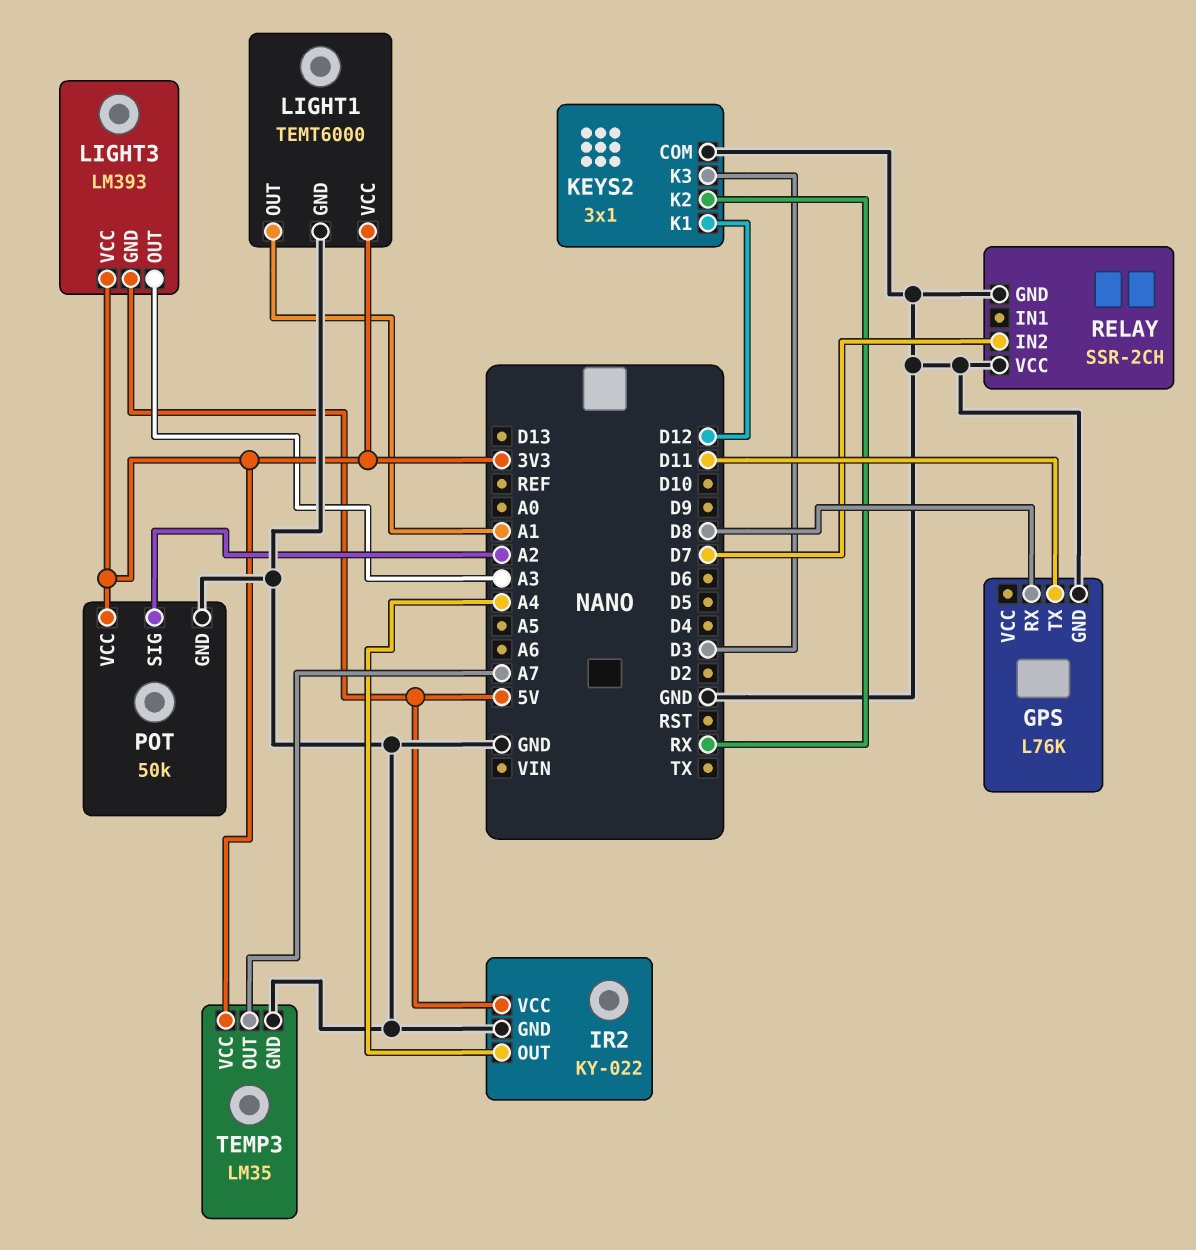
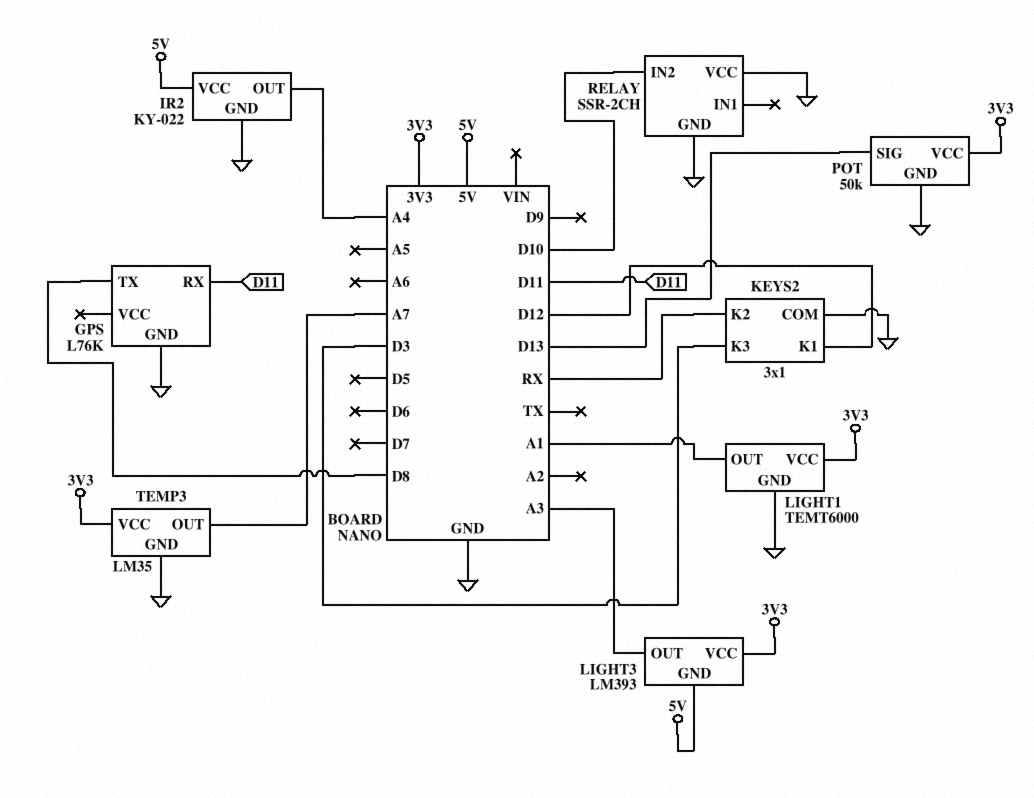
GPS pin RX: D8 -> D11
GPS pin TX: D11 -> D8
POT pin SIG: A2 -> D13
RELAY pin IN2: D7 -> D10

